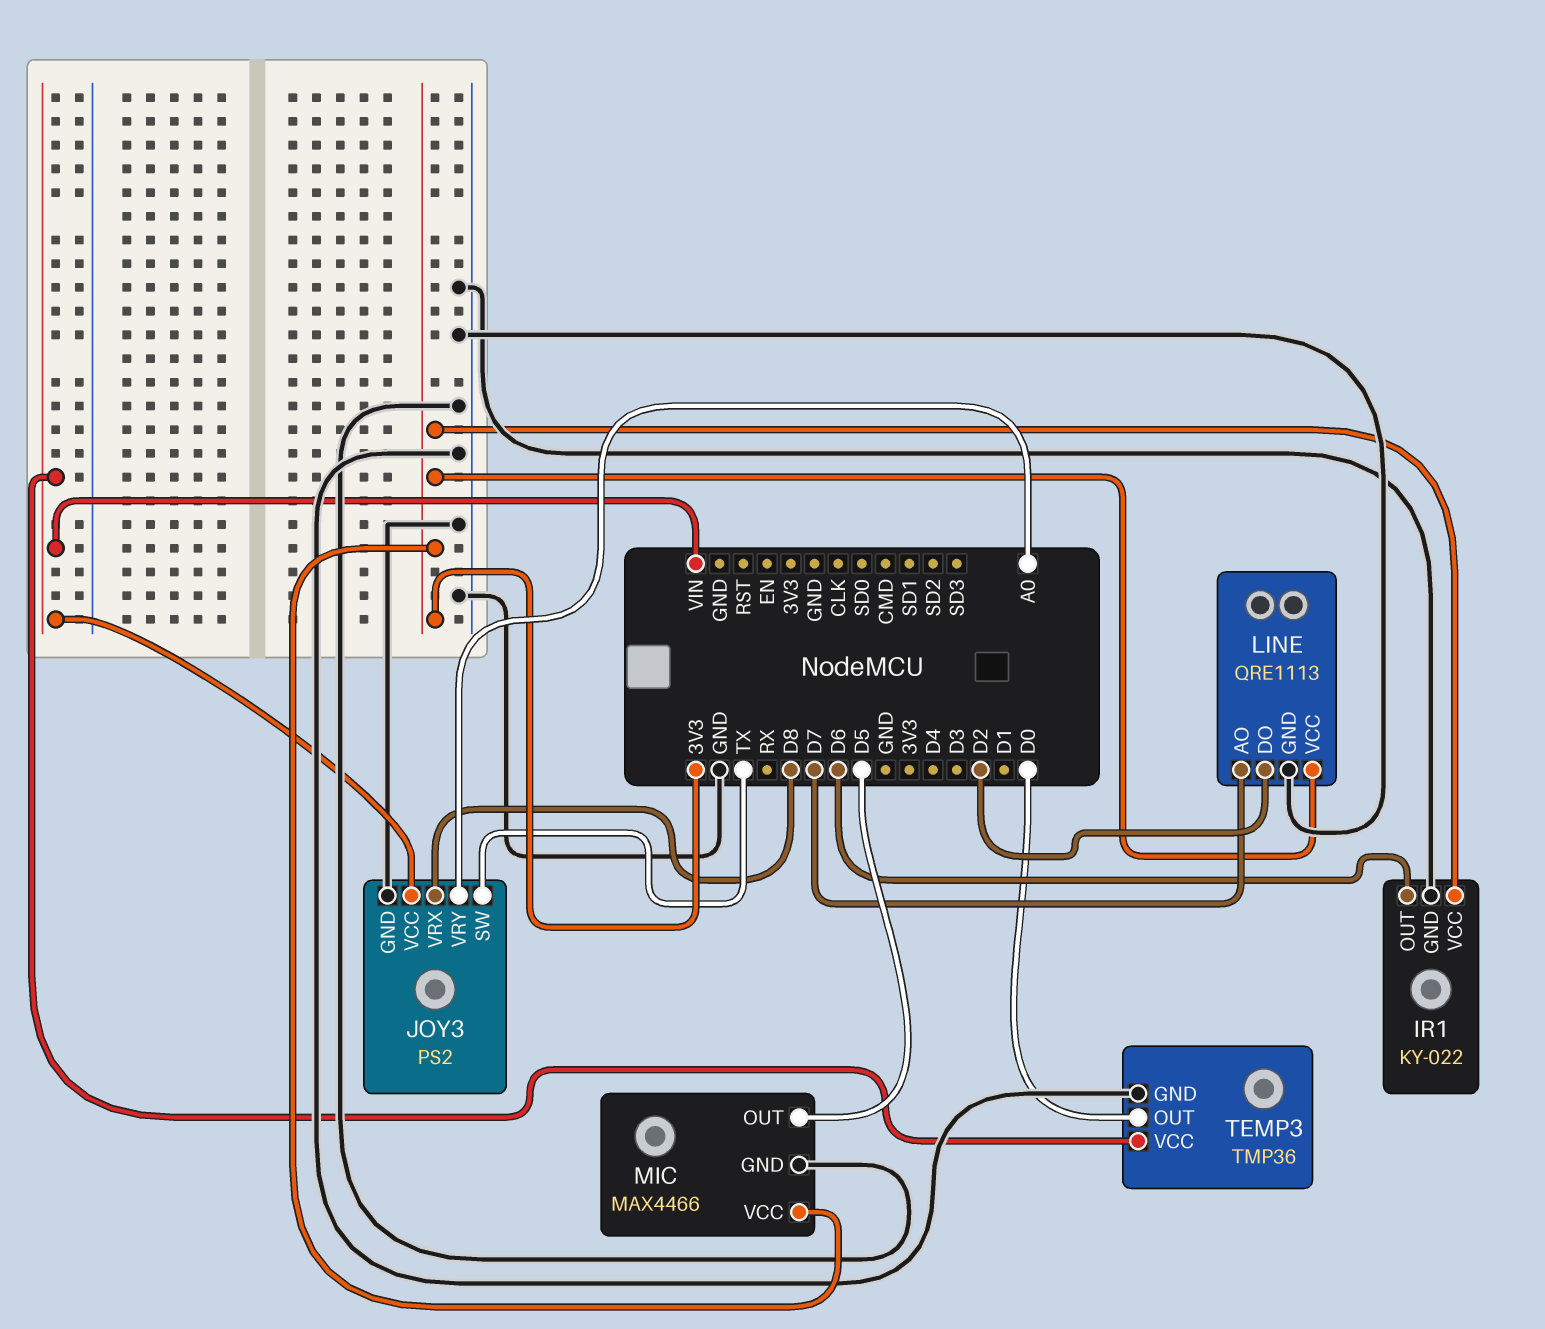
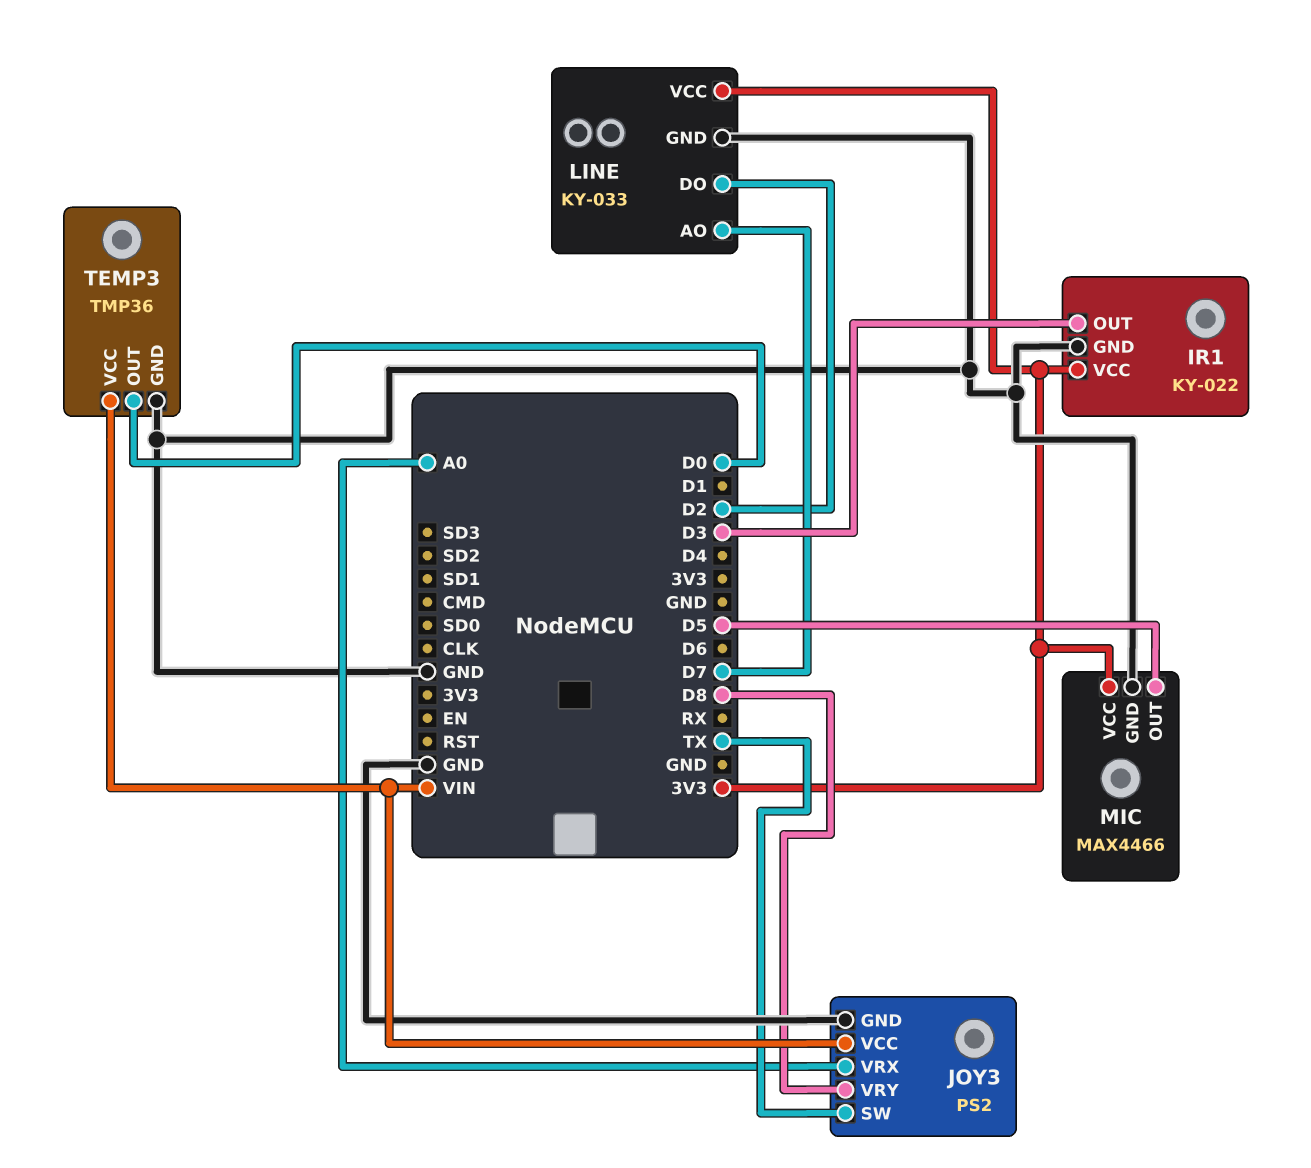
IR1 pin OUT: D6 -> D3
JOY3 pin VRX: D8 -> A0
JOY3 pin VRY: A0 -> D8
LINE: QRE1113 -> KY-033

